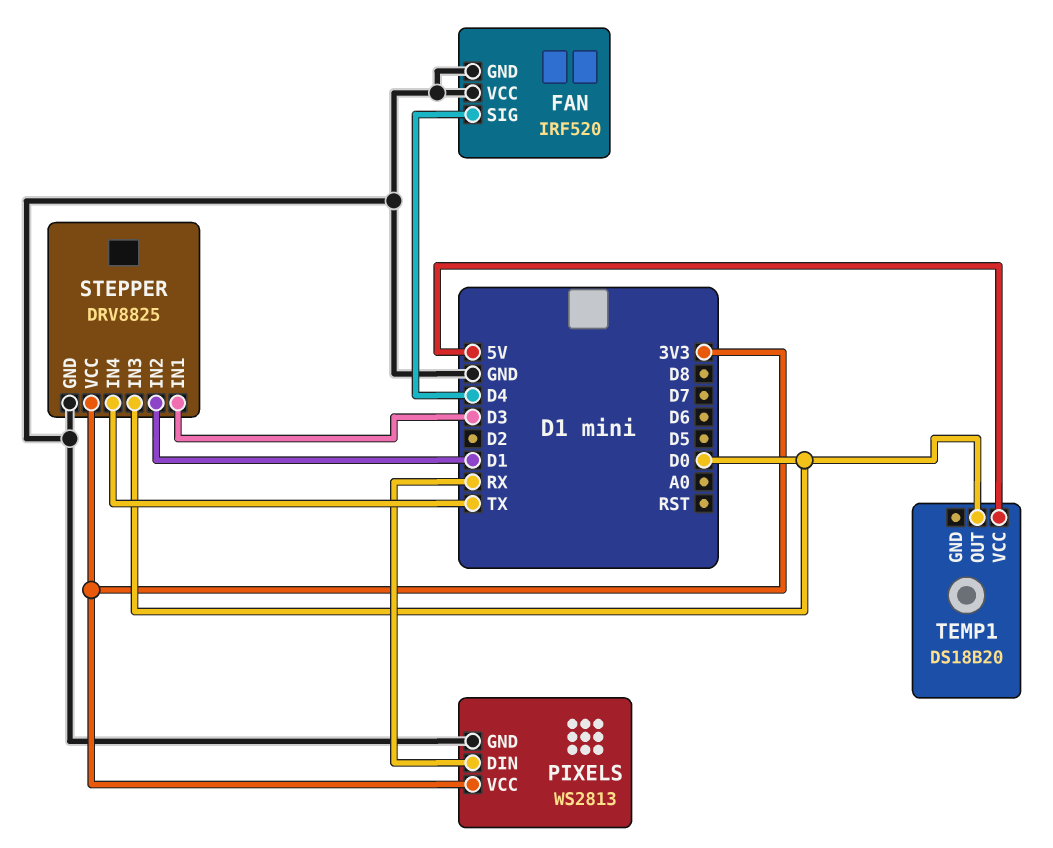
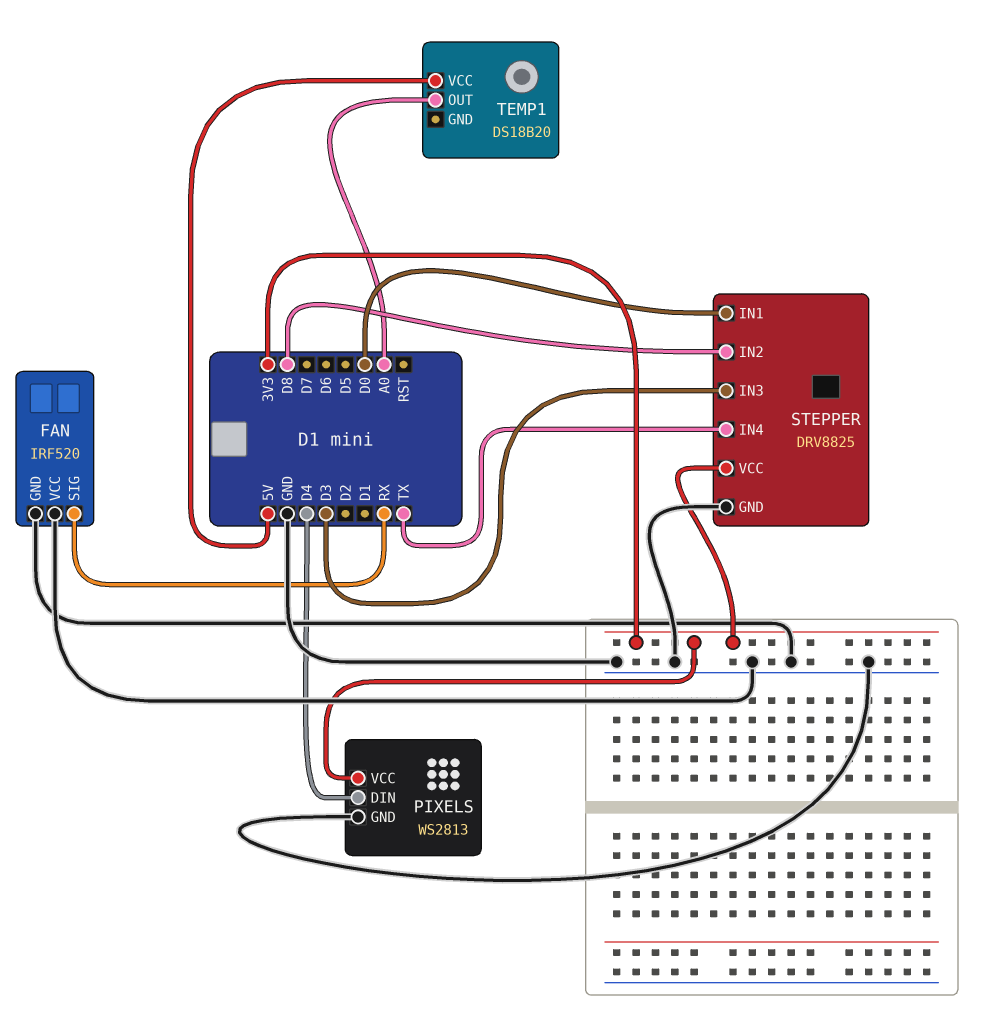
FAN pin SIG: D4 -> RX
PIXELS pin DIN: RX -> D4
STEPPER pin IN1: D3 -> D0
STEPPER pin IN2: D1 -> D8
STEPPER pin IN3: D0 -> D3
TEMP1 pin OUT: D0 -> A0

